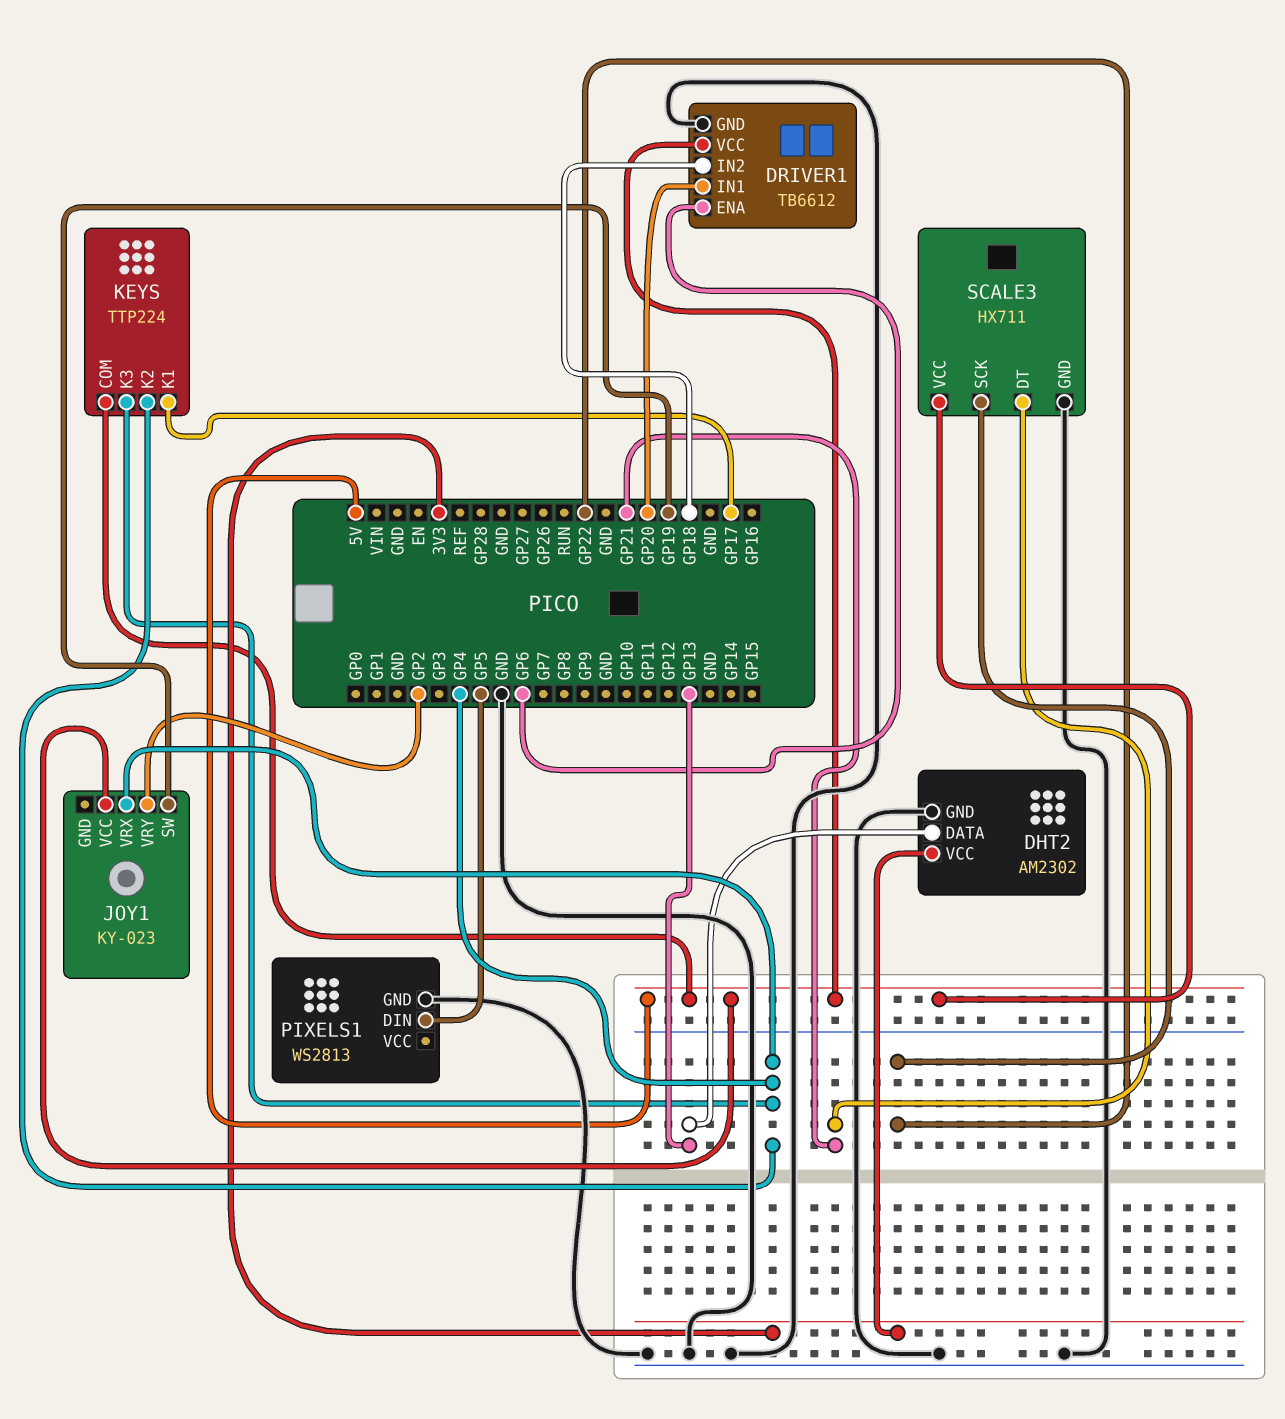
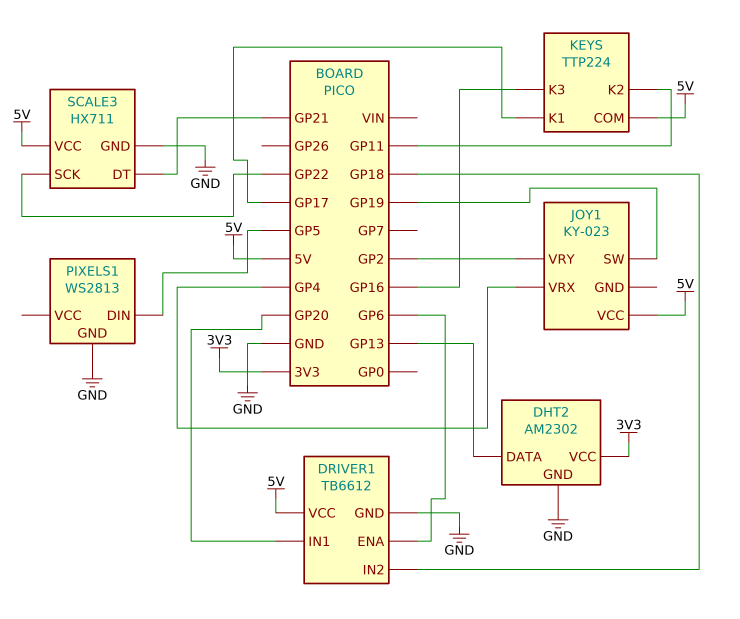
KEYS pin K2: GP4 -> GP11
KEYS pin K3: GP4 -> GP16

